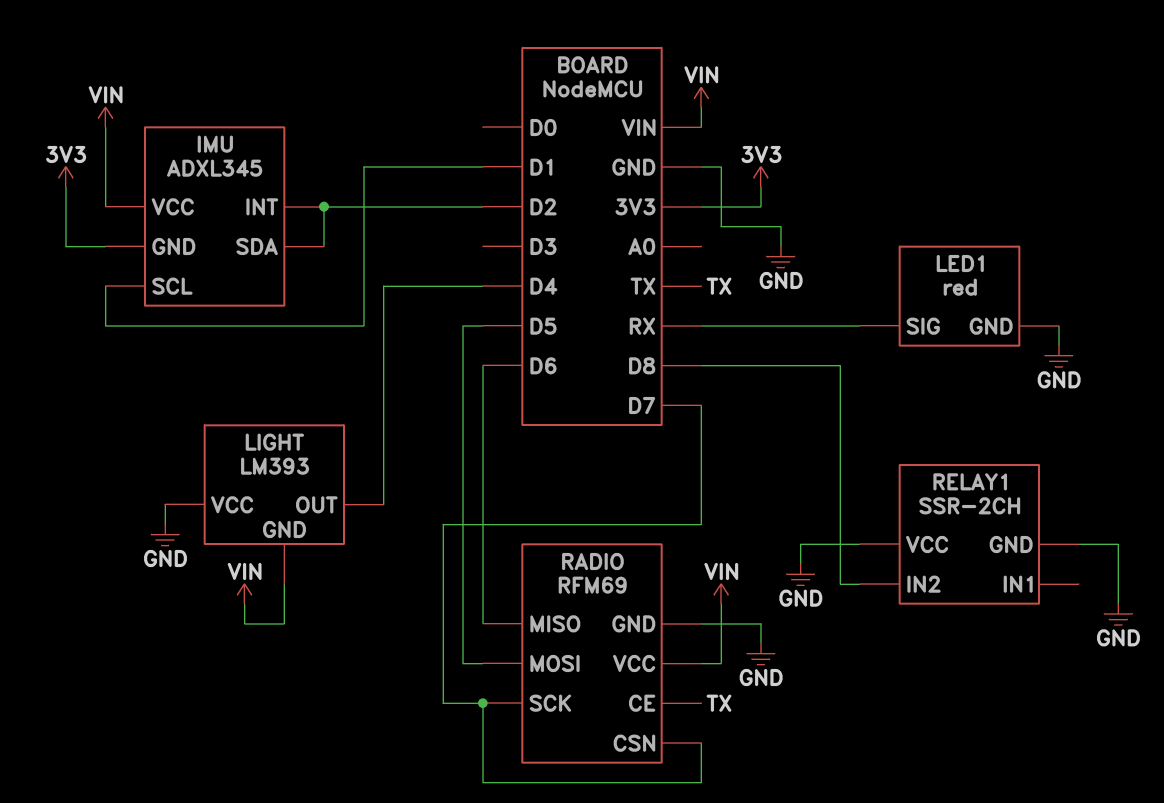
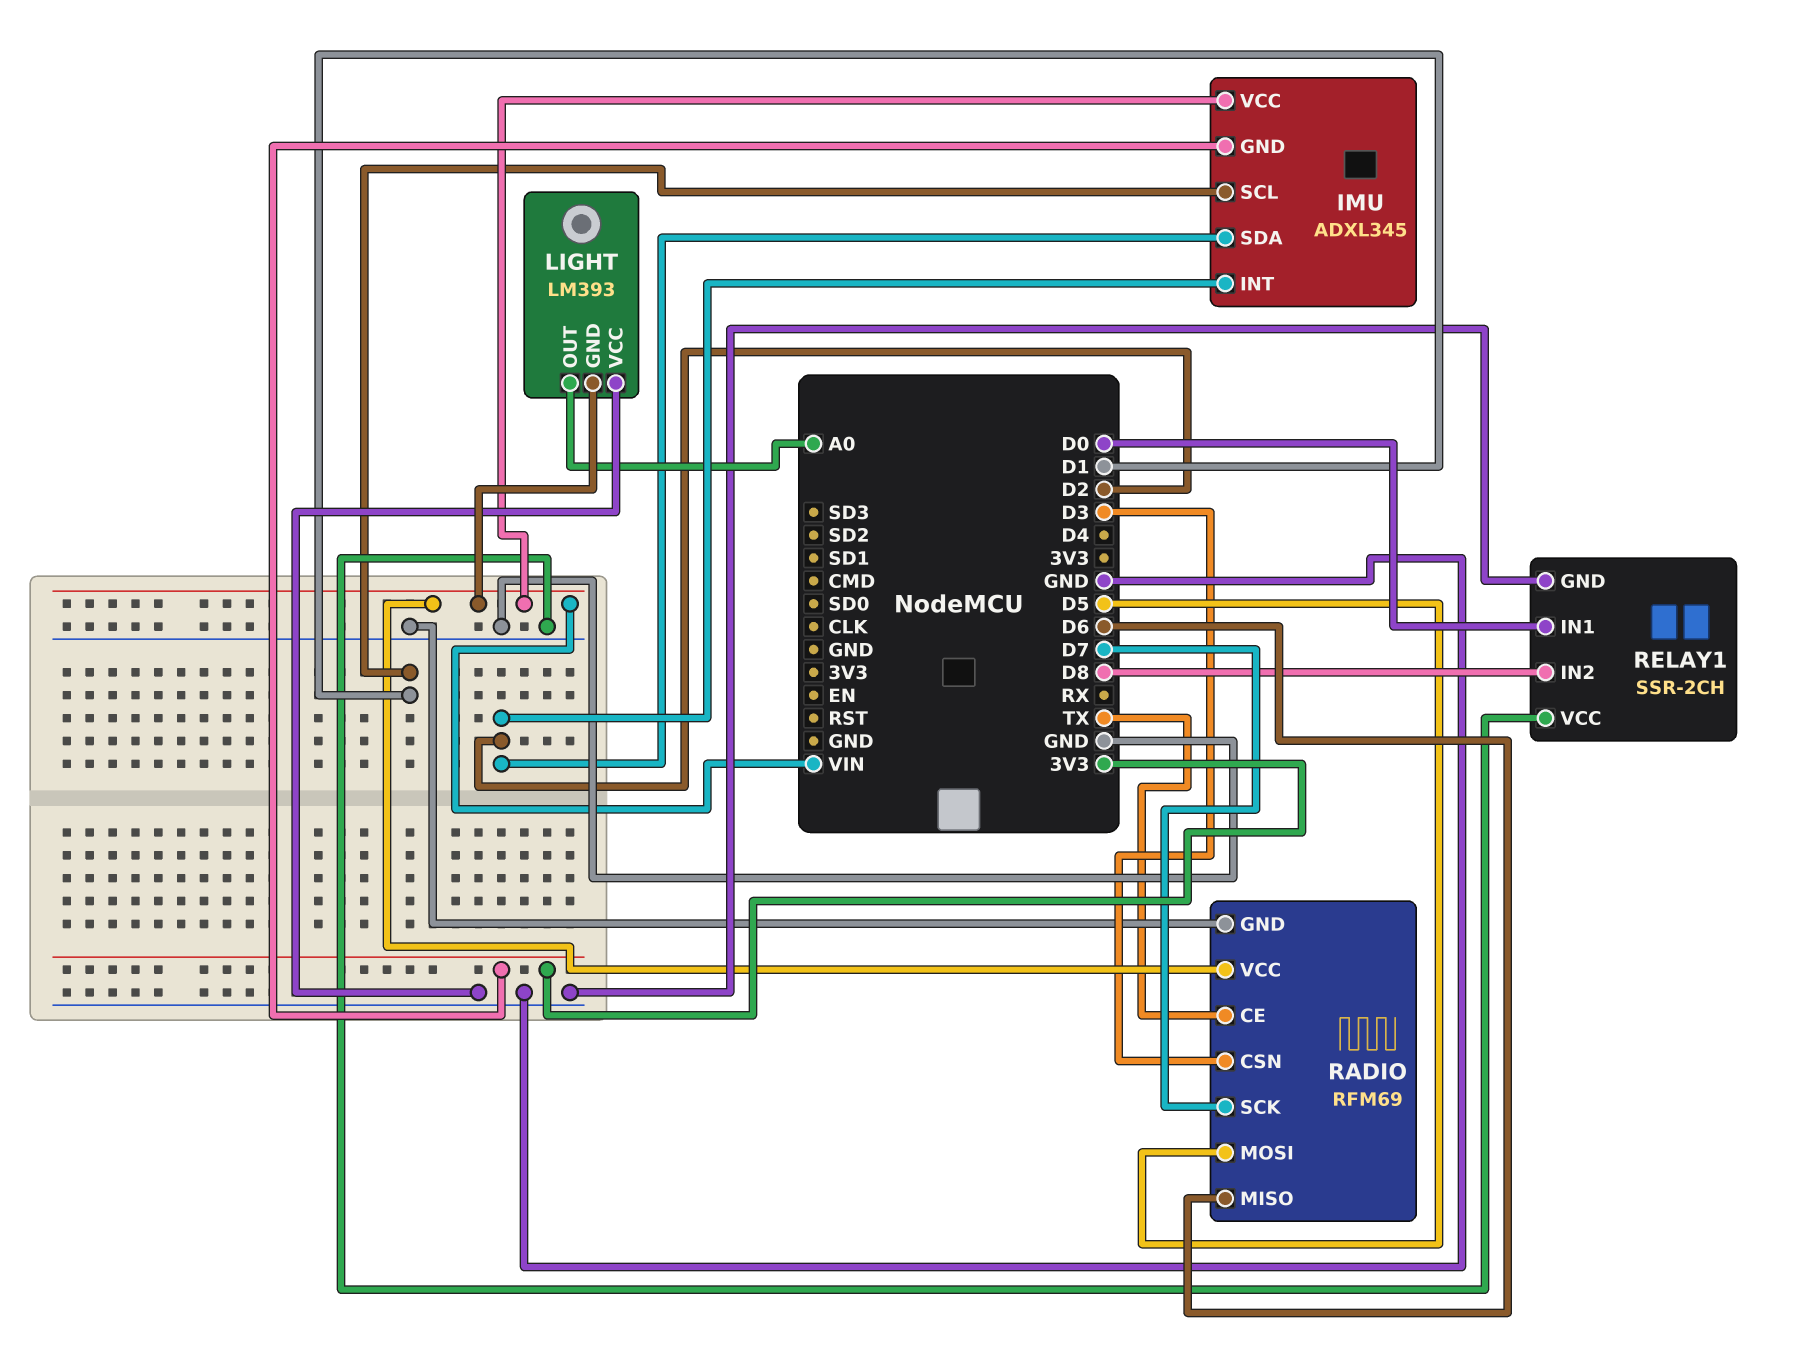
LED1: red -> none
LED1 pin GND: GND -> none
LED1 pin SIG: RX -> none
LIGHT pin OUT: D4 -> A0
RADIO pin CSN: D7 -> D3
RELAY1 pin IN1: none -> D0

